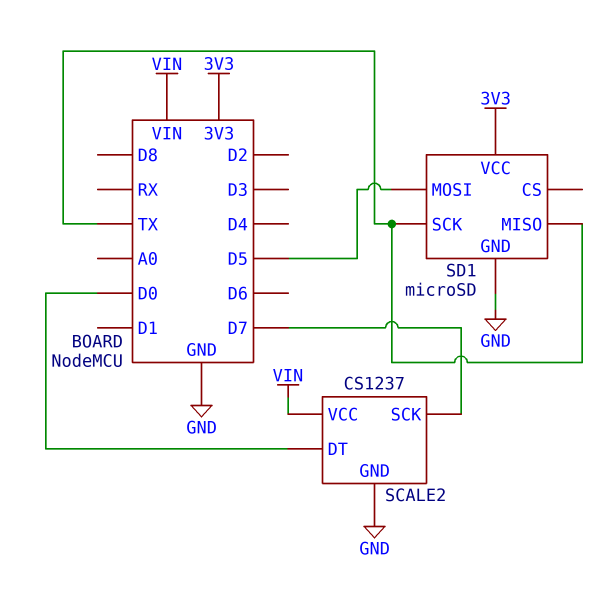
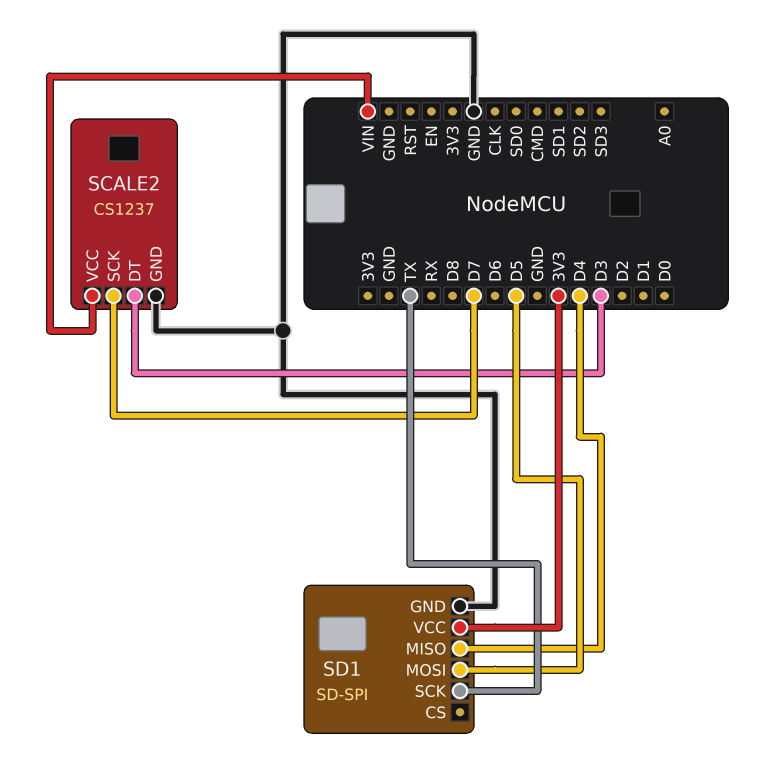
SCALE2 pin DT: D0 -> D3
SD1: microSD -> SD-SPI
SD1 pin MISO: TX -> D4

